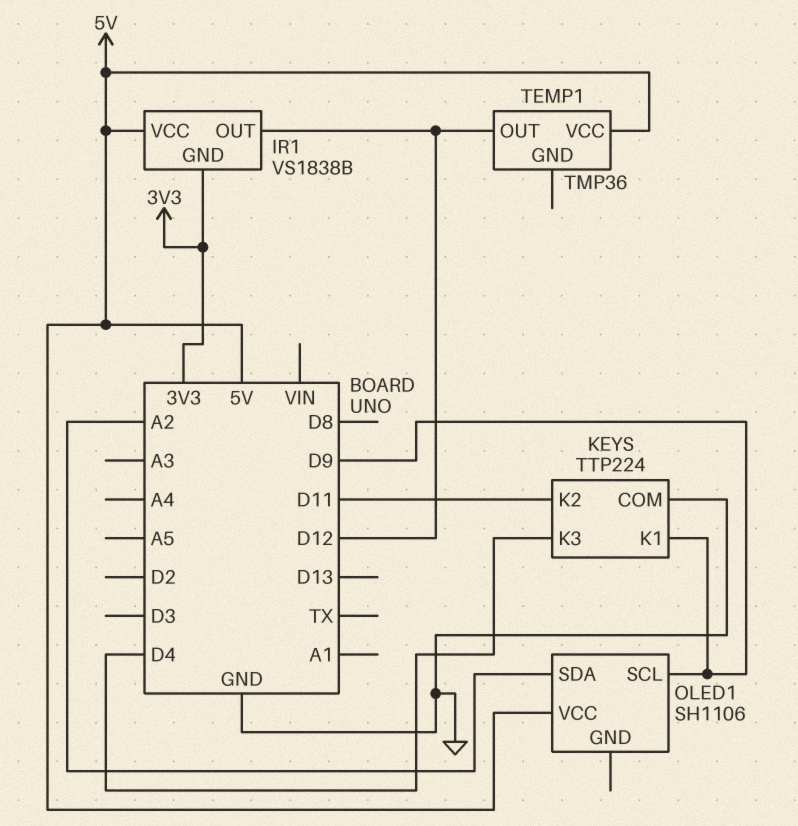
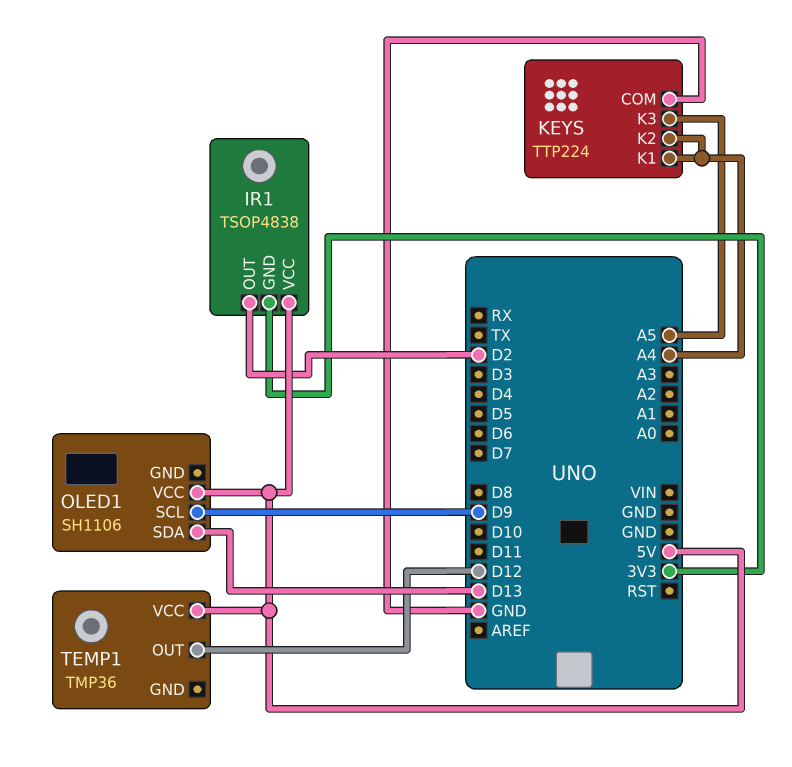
IR1: VS1838B -> TSOP4838
IR1 pin OUT: D12 -> D2
KEYS pin K1: D9 -> A4
KEYS pin K2: D11 -> A4
KEYS pin K3: D4 -> A5
OLED1 pin SDA: A2 -> D13

